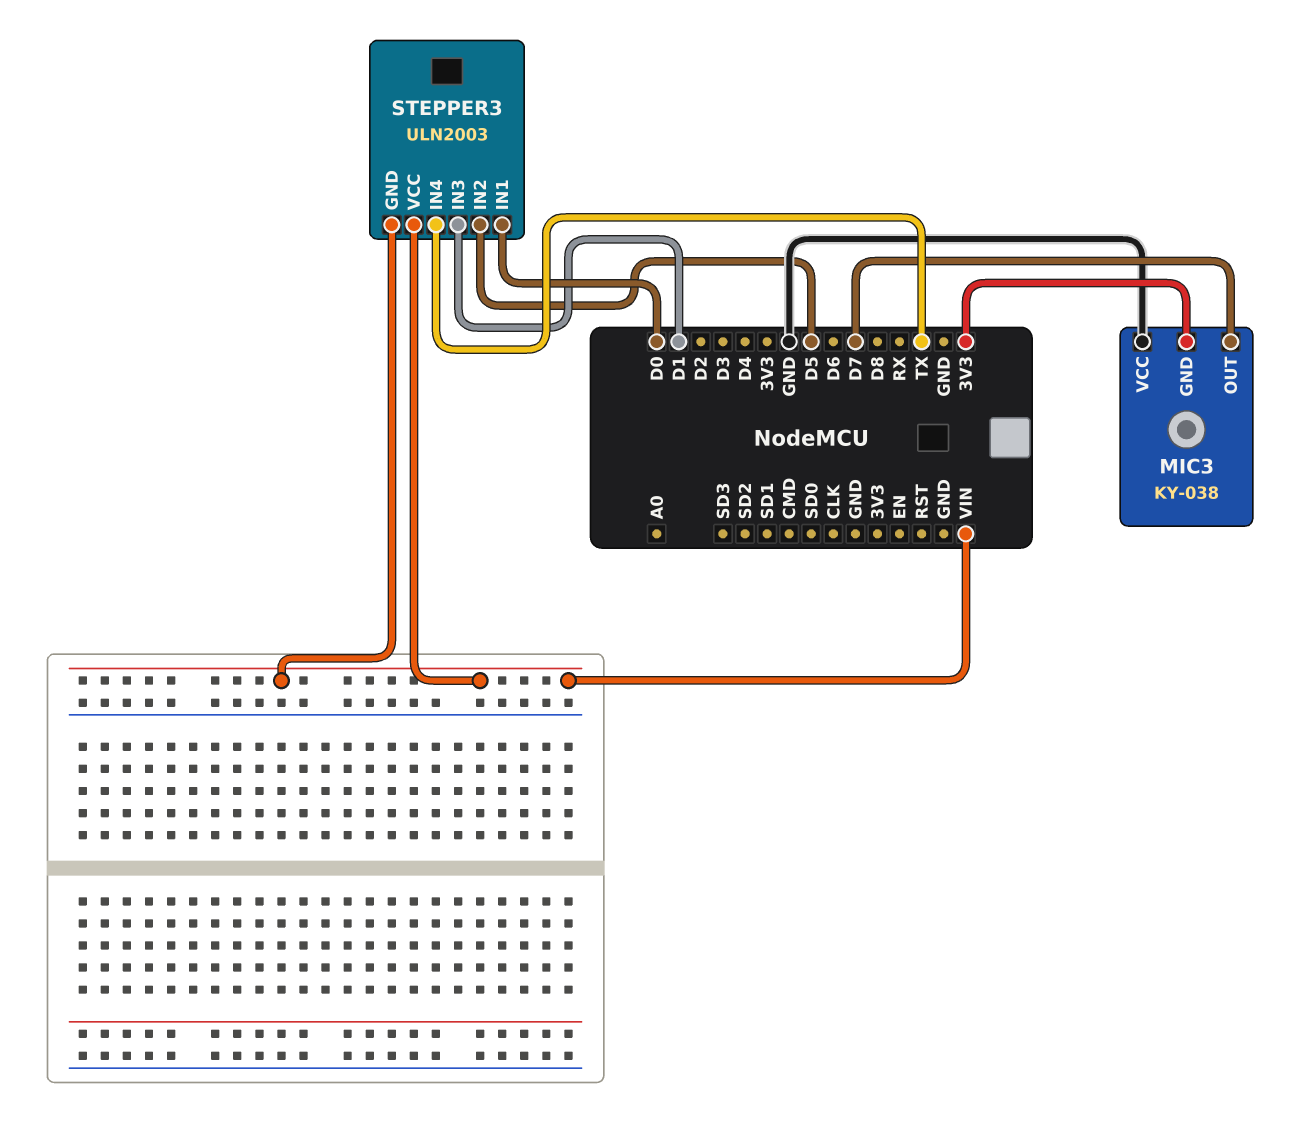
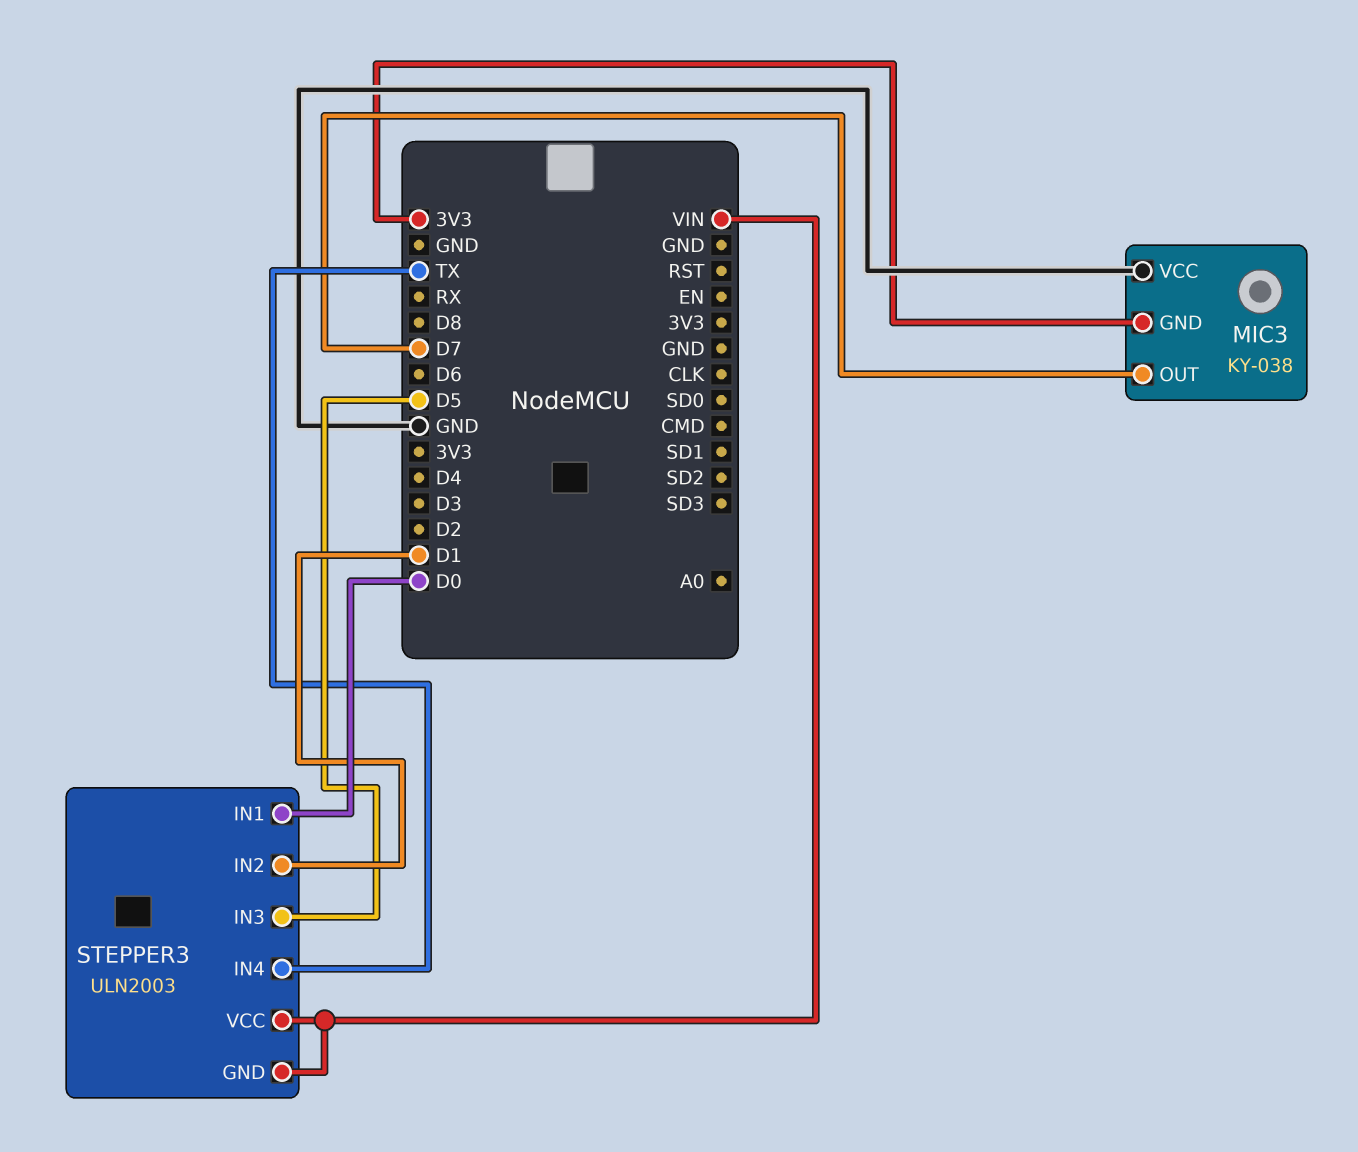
STEPPER3 pin IN2: D5 -> D1
STEPPER3 pin IN3: D1 -> D5

